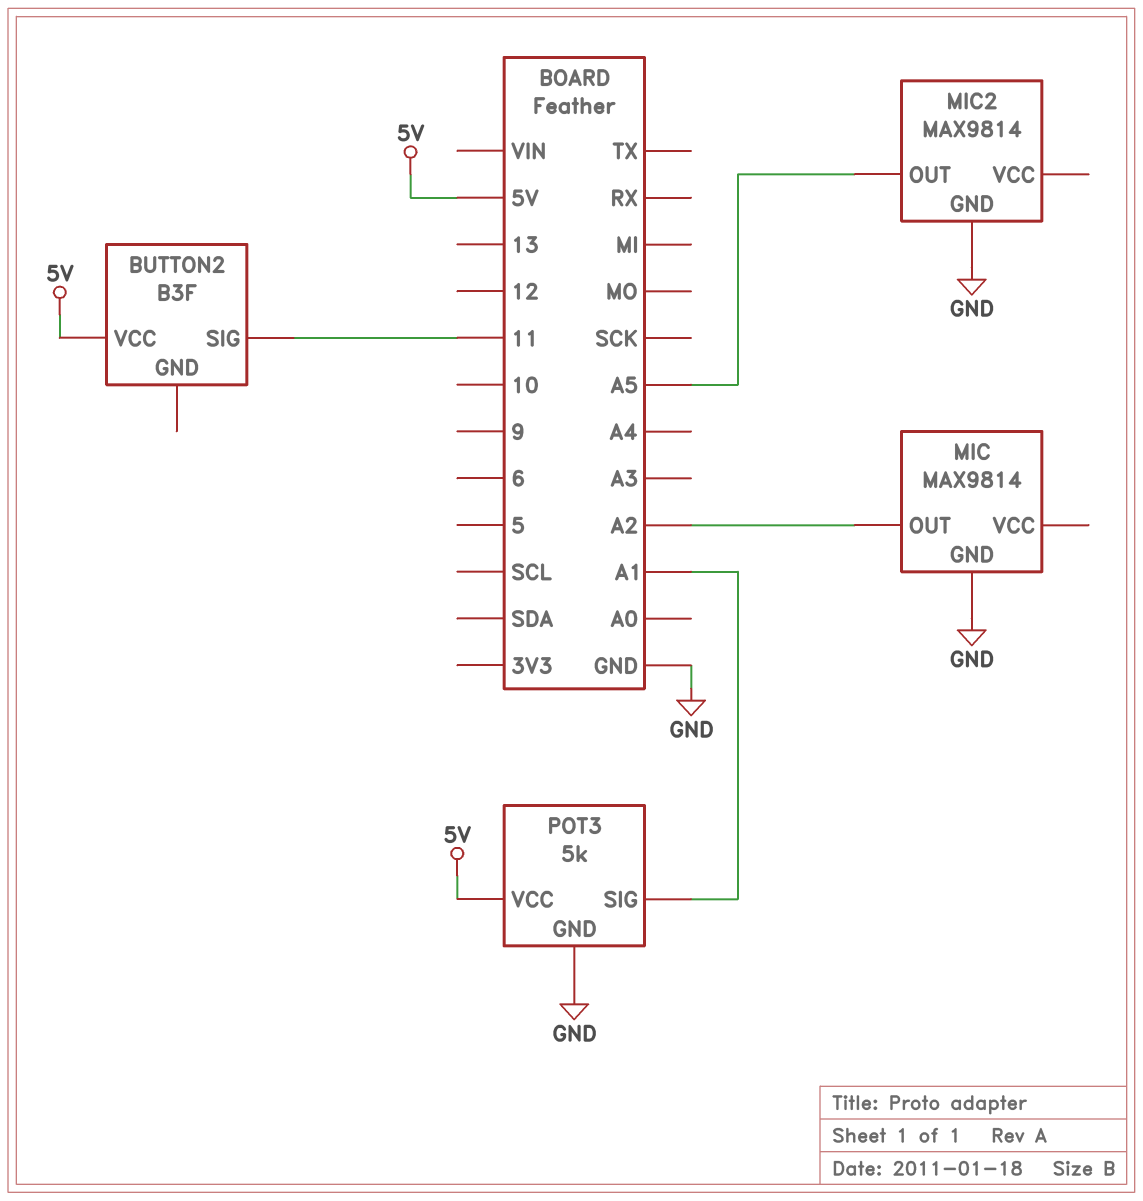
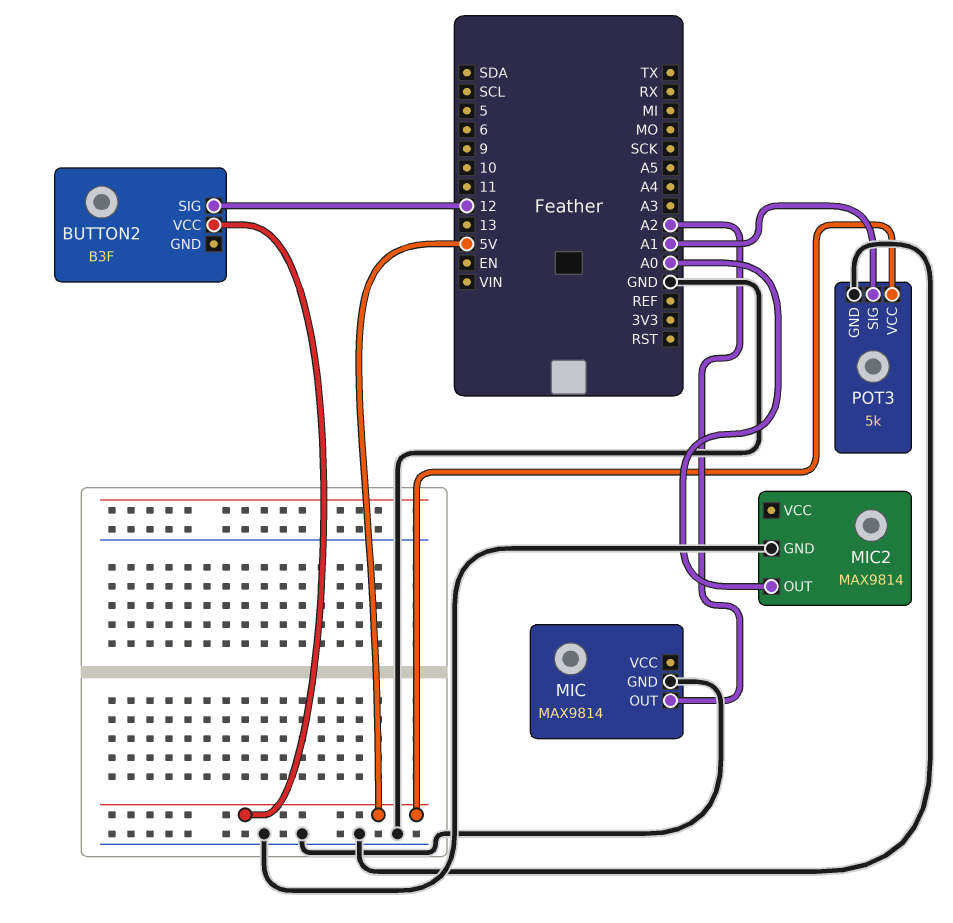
BUTTON2 pin SIG: 11 -> 12
MIC2 pin OUT: A5 -> A0

